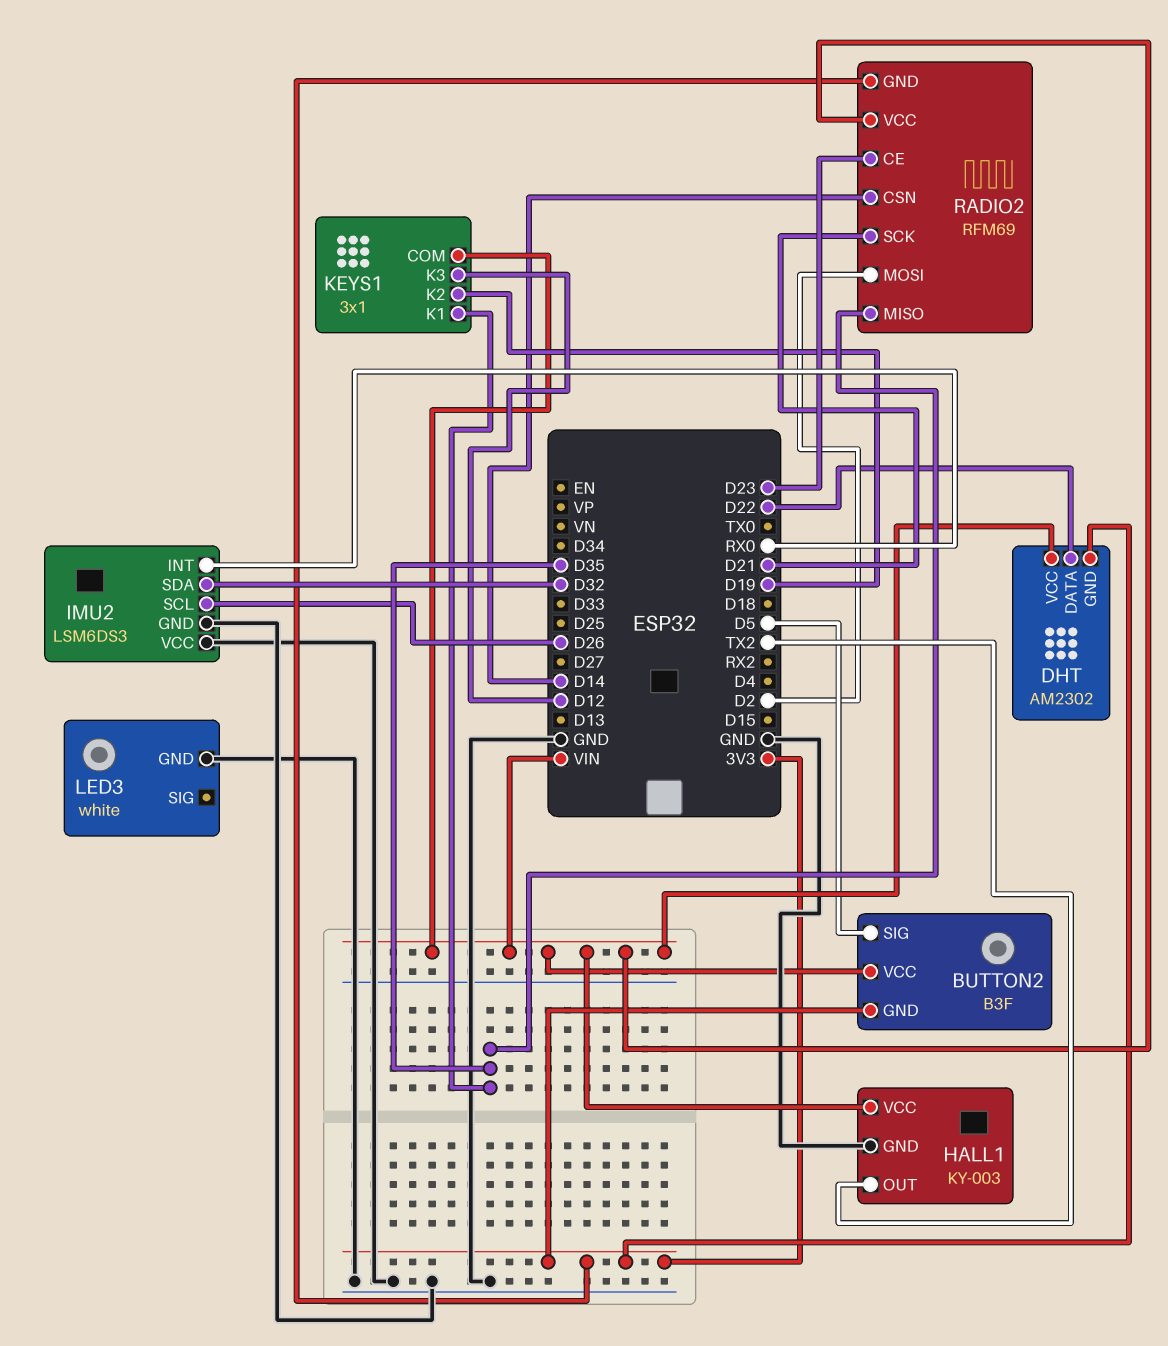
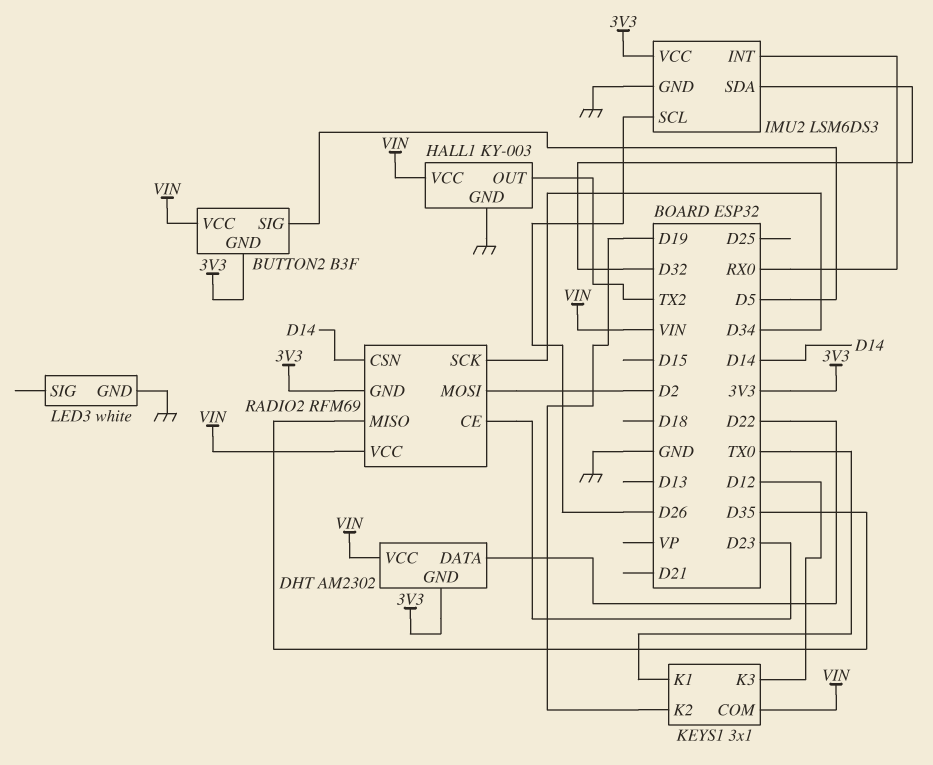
IMU2 pin VCC: GND -> 3V3
KEYS1 pin K1: D35 -> TX0
RADIO2 pin SCK: D21 -> D34

